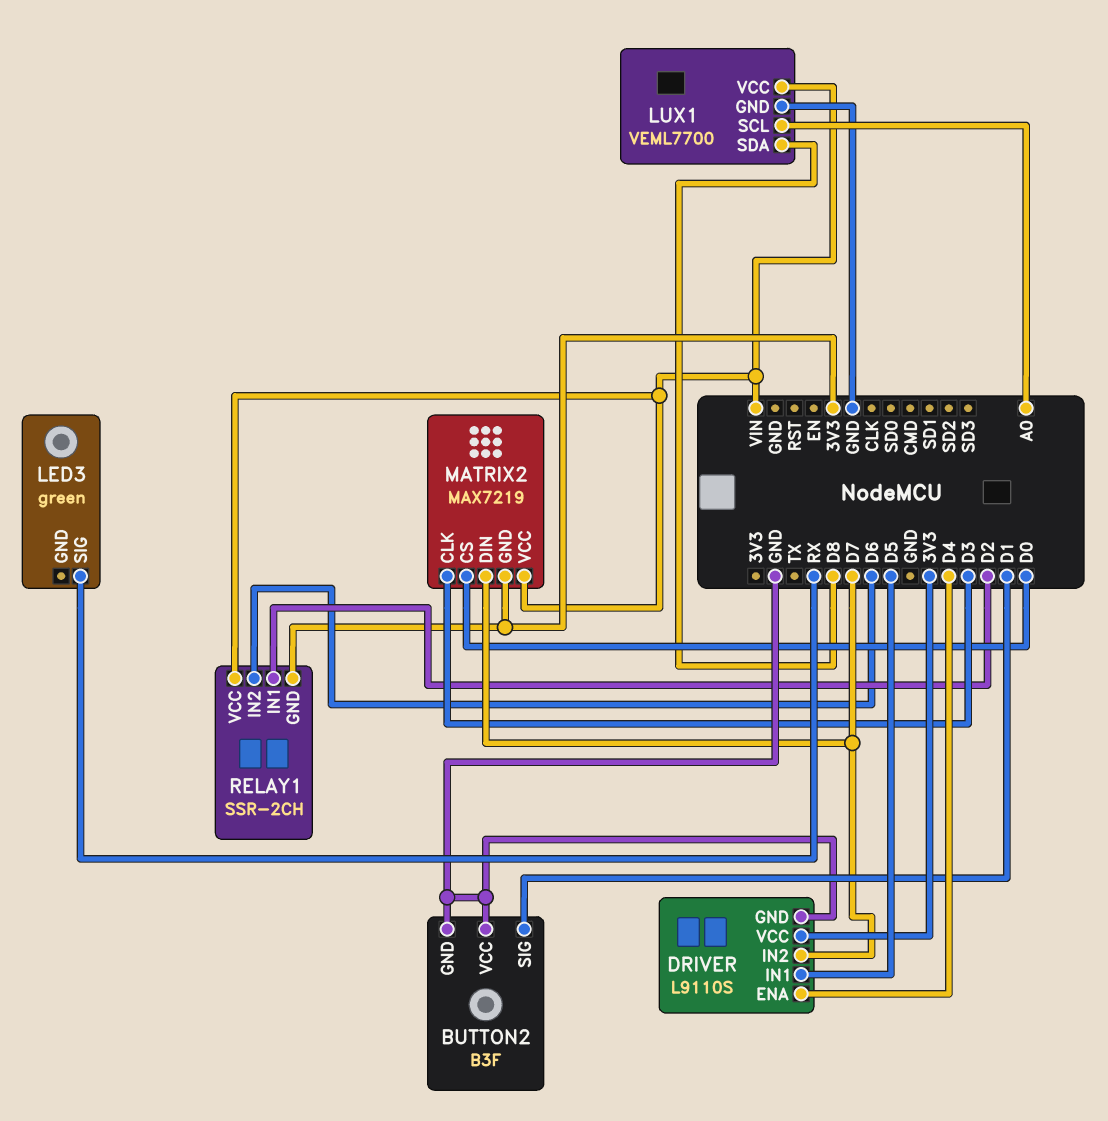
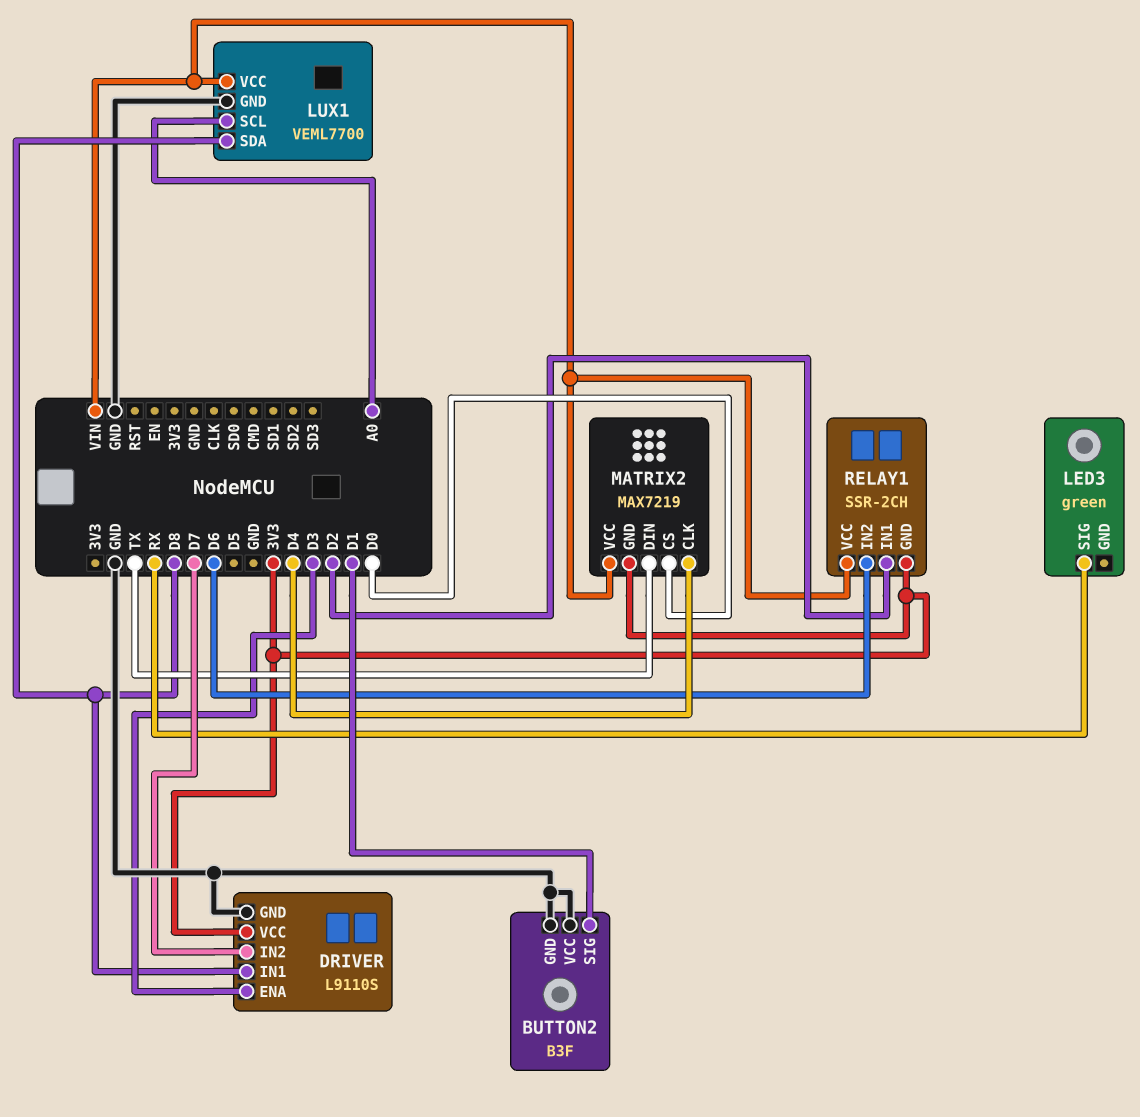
DRIVER pin ENA: D4 -> D3
DRIVER pin IN1: D5 -> D8
MATRIX2 pin CLK: D3 -> D4
MATRIX2 pin DIN: D7 -> TX

